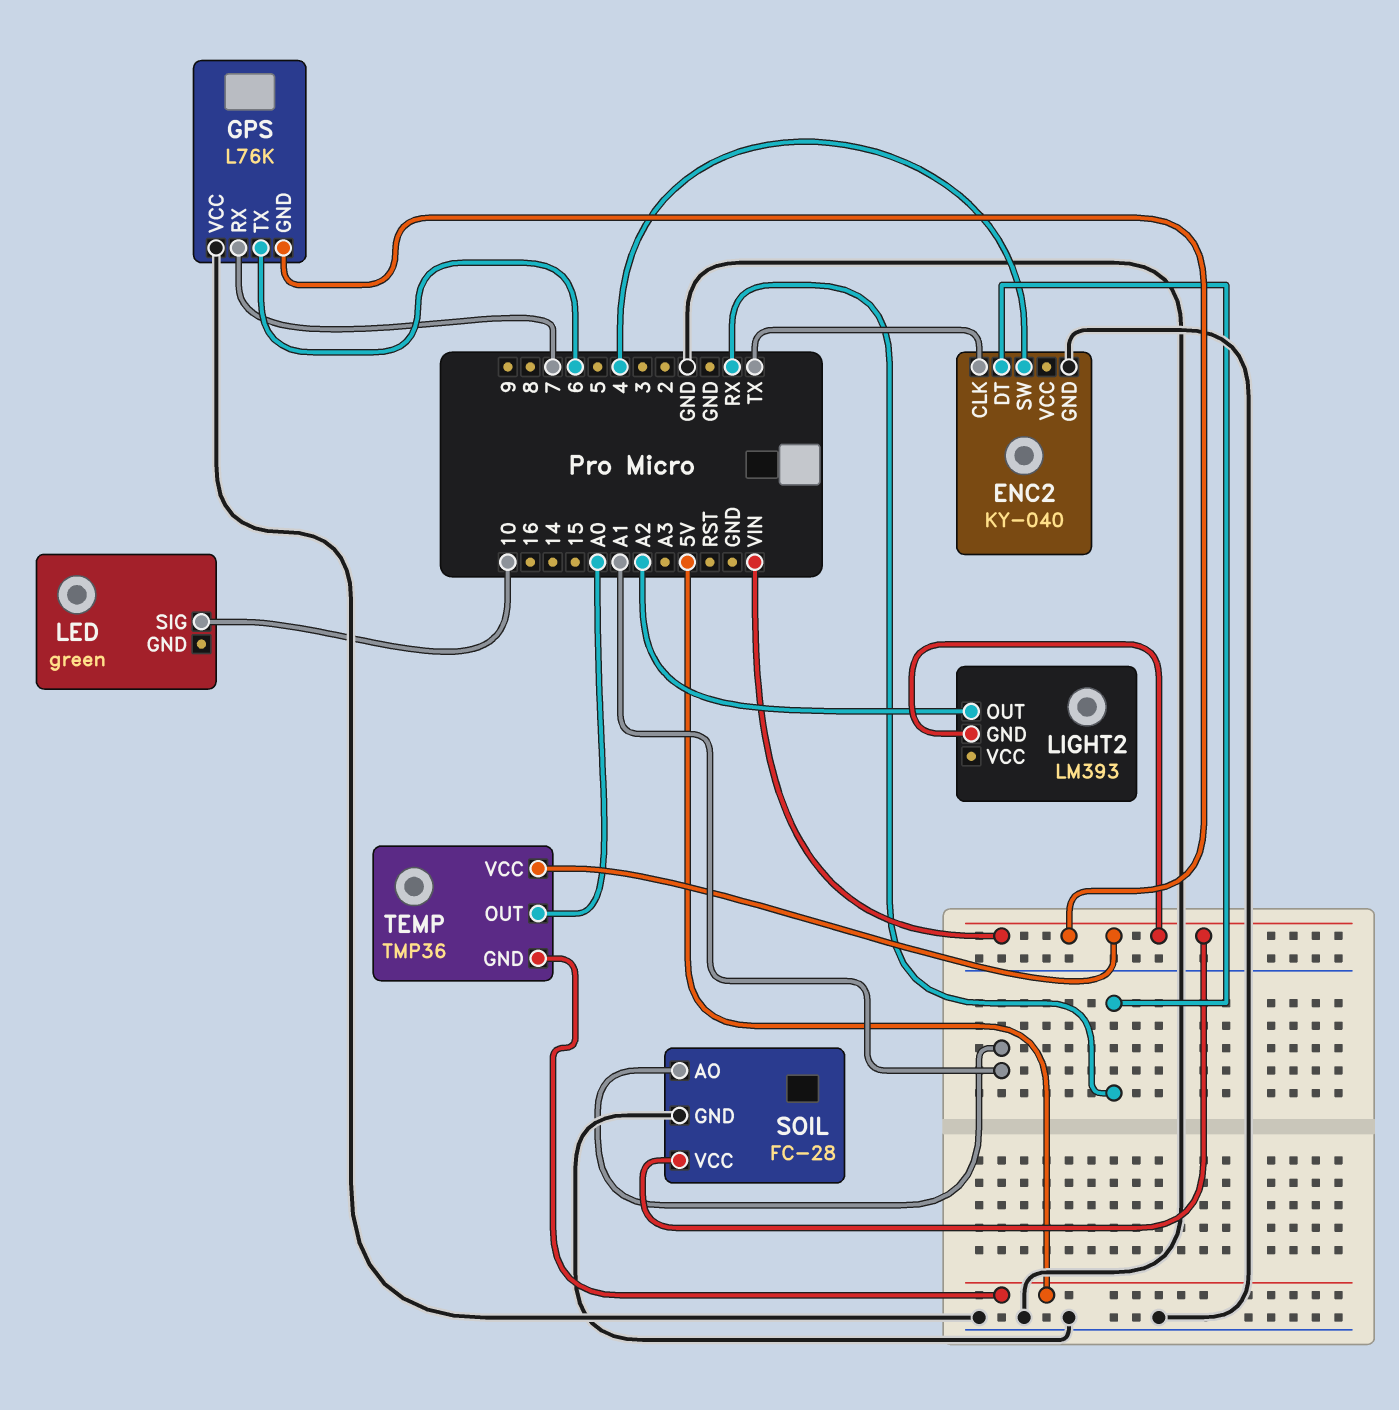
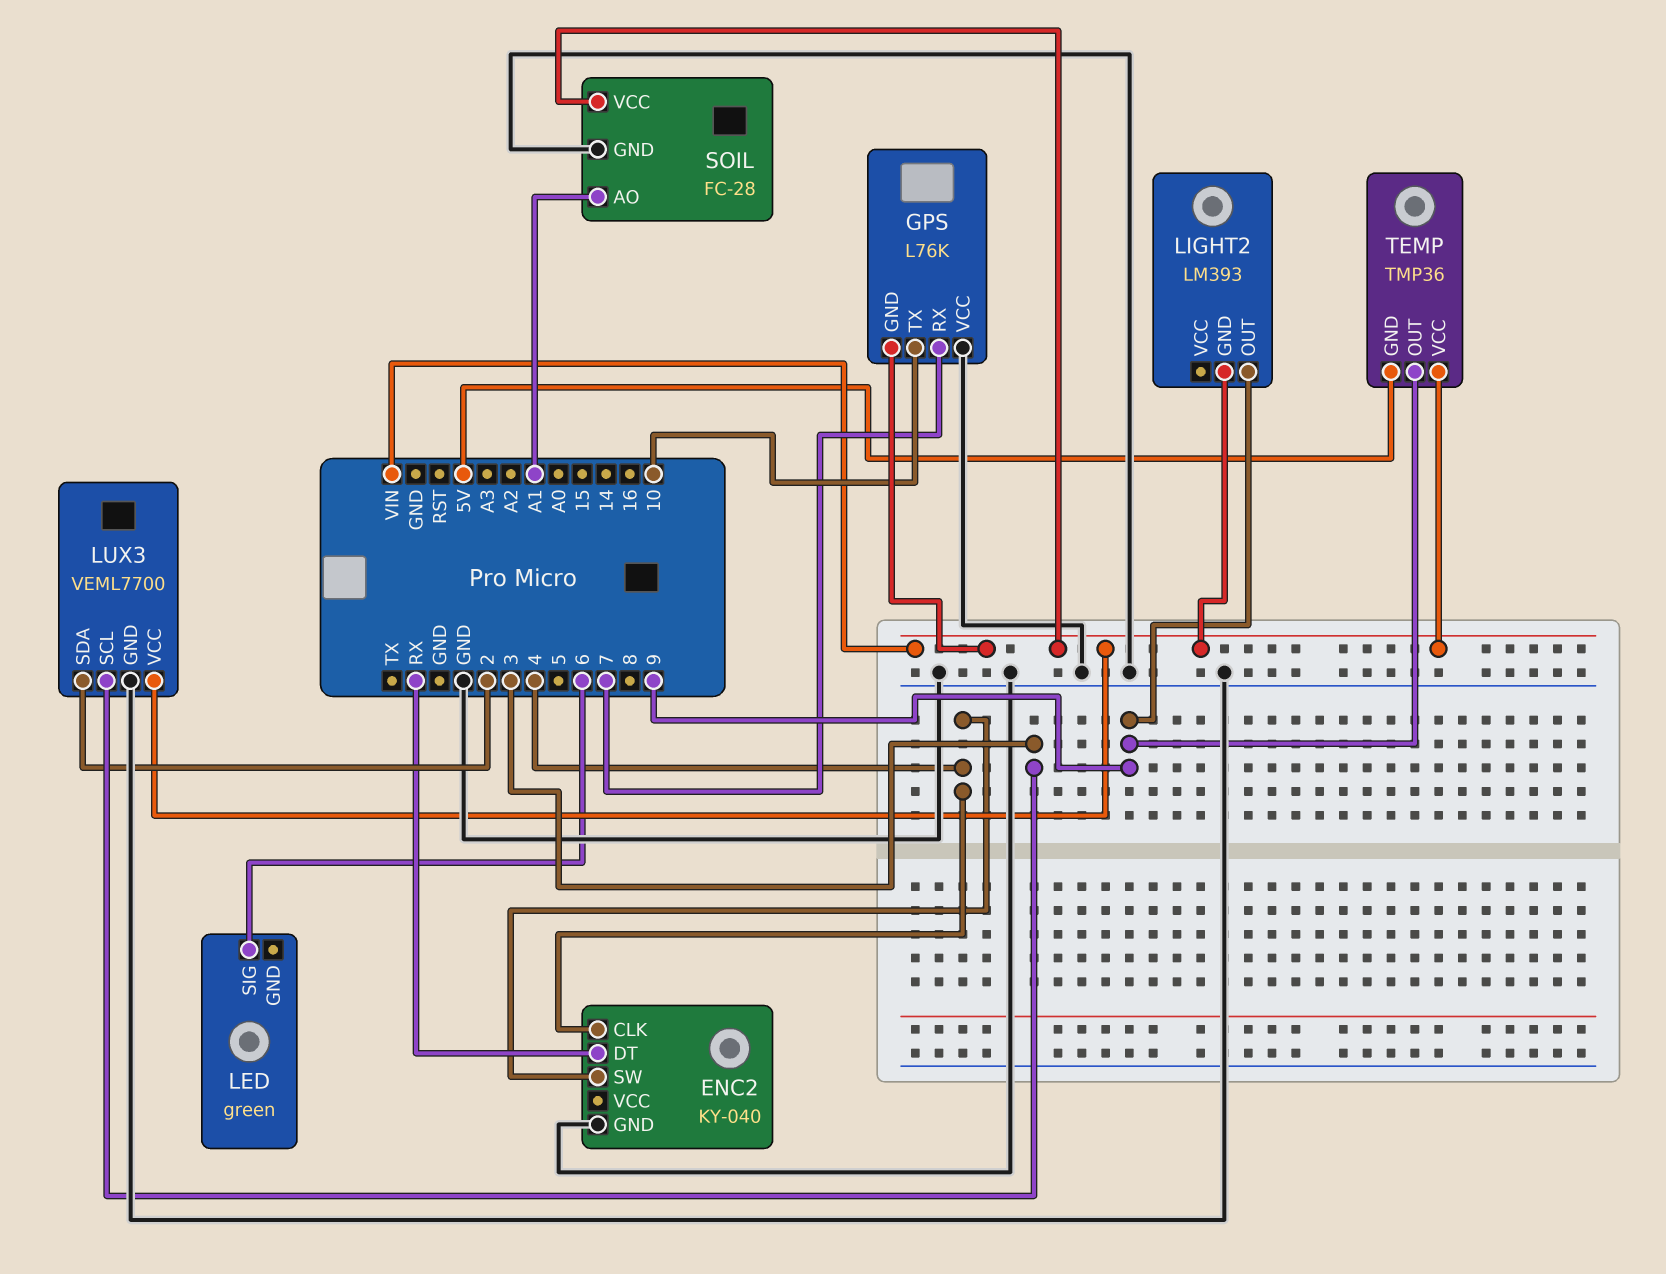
ENC2 pin CLK: TX -> 4
GPS pin TX: 6 -> 10
LED pin SIG: 10 -> 6
LIGHT2 pin OUT: A2 -> 9
LUX3: none -> VEML7700
LUX3 pin GND: none -> GND
LUX3 pin SCL: none -> 3
LUX3 pin SDA: none -> 2
LUX3 pin VCC: none -> VIN
TEMP pin OUT: A0 -> 9

